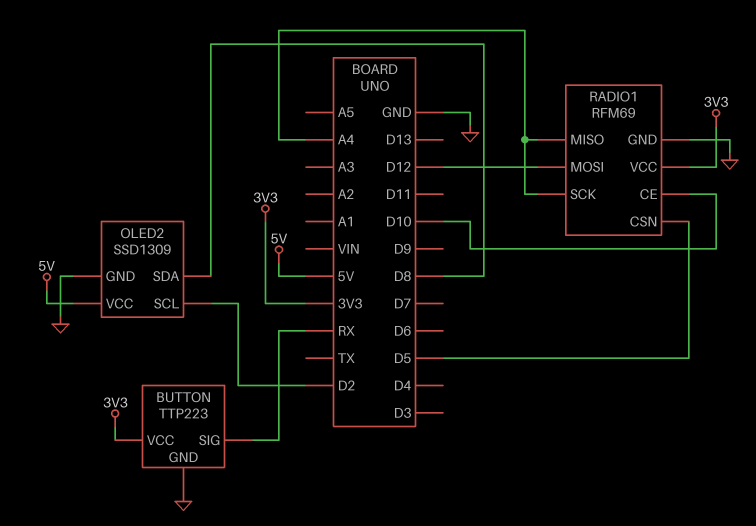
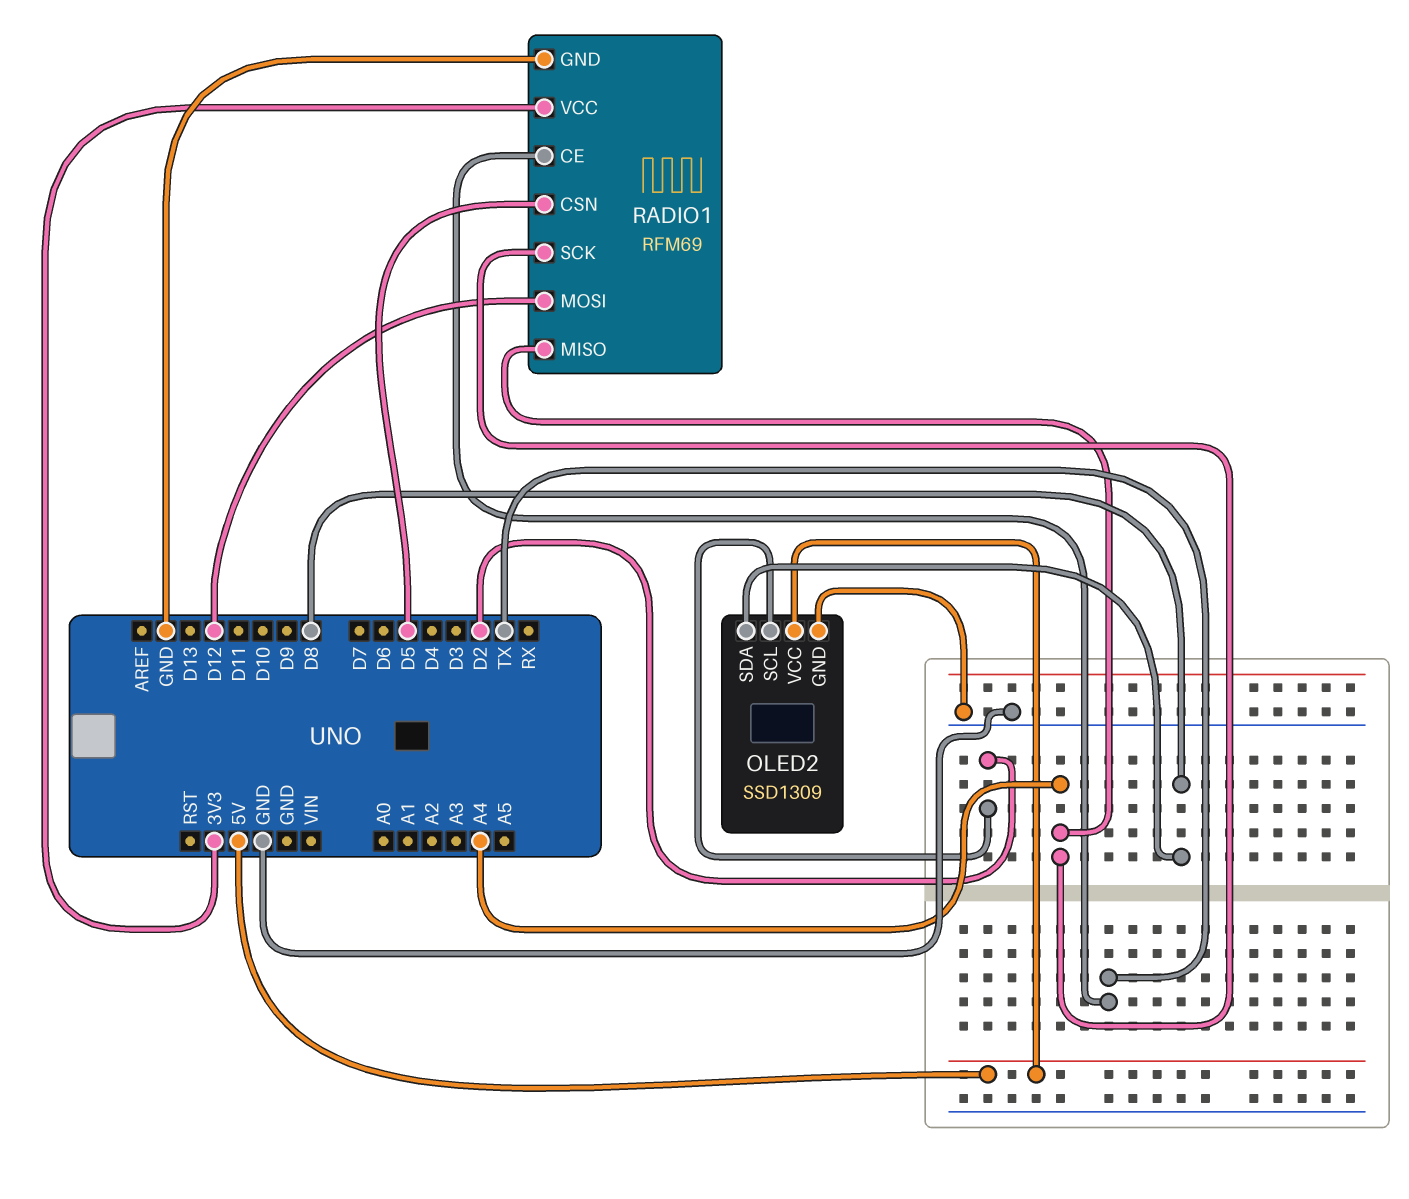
BUTTON: TTP223 -> none
BUTTON pin GND: GND -> none
BUTTON pin SIG: RX -> none
BUTTON pin VCC: 3V3 -> none
RADIO1 pin CE: D10 -> TX

